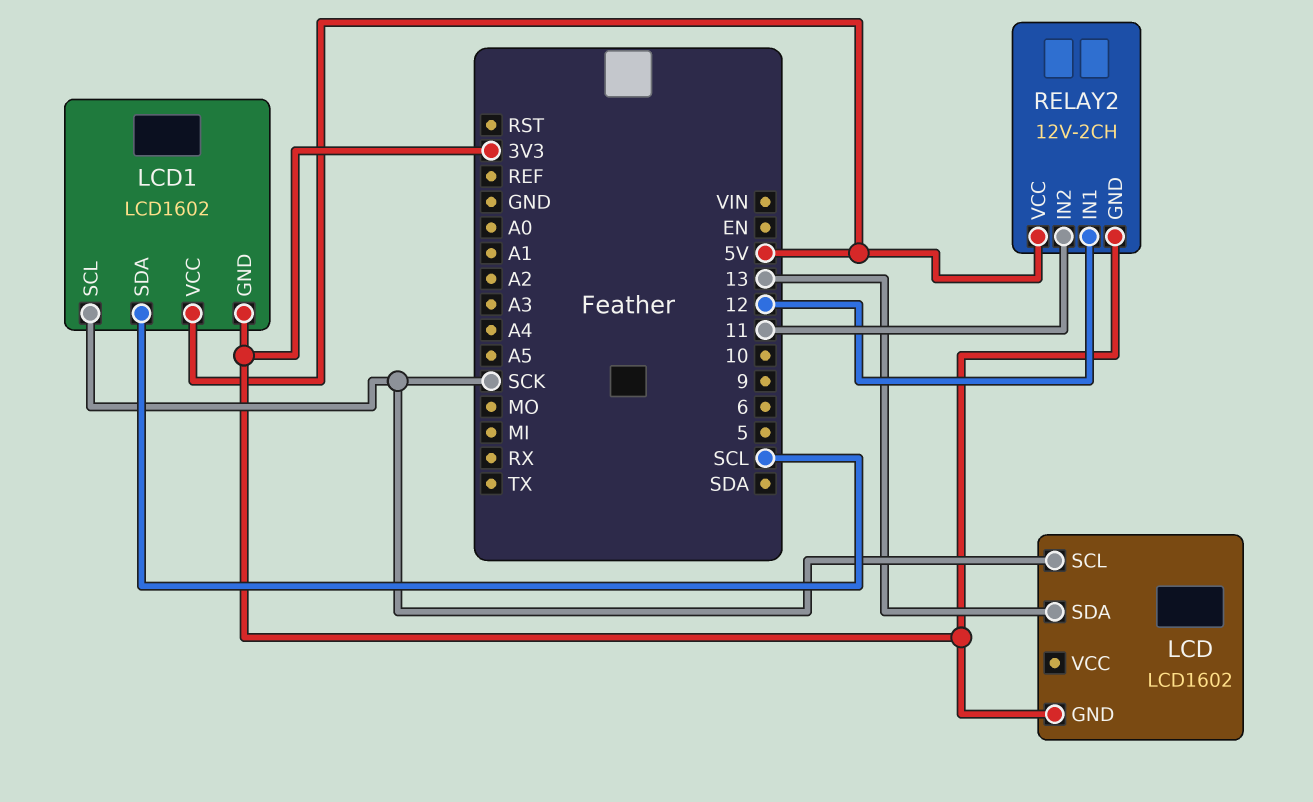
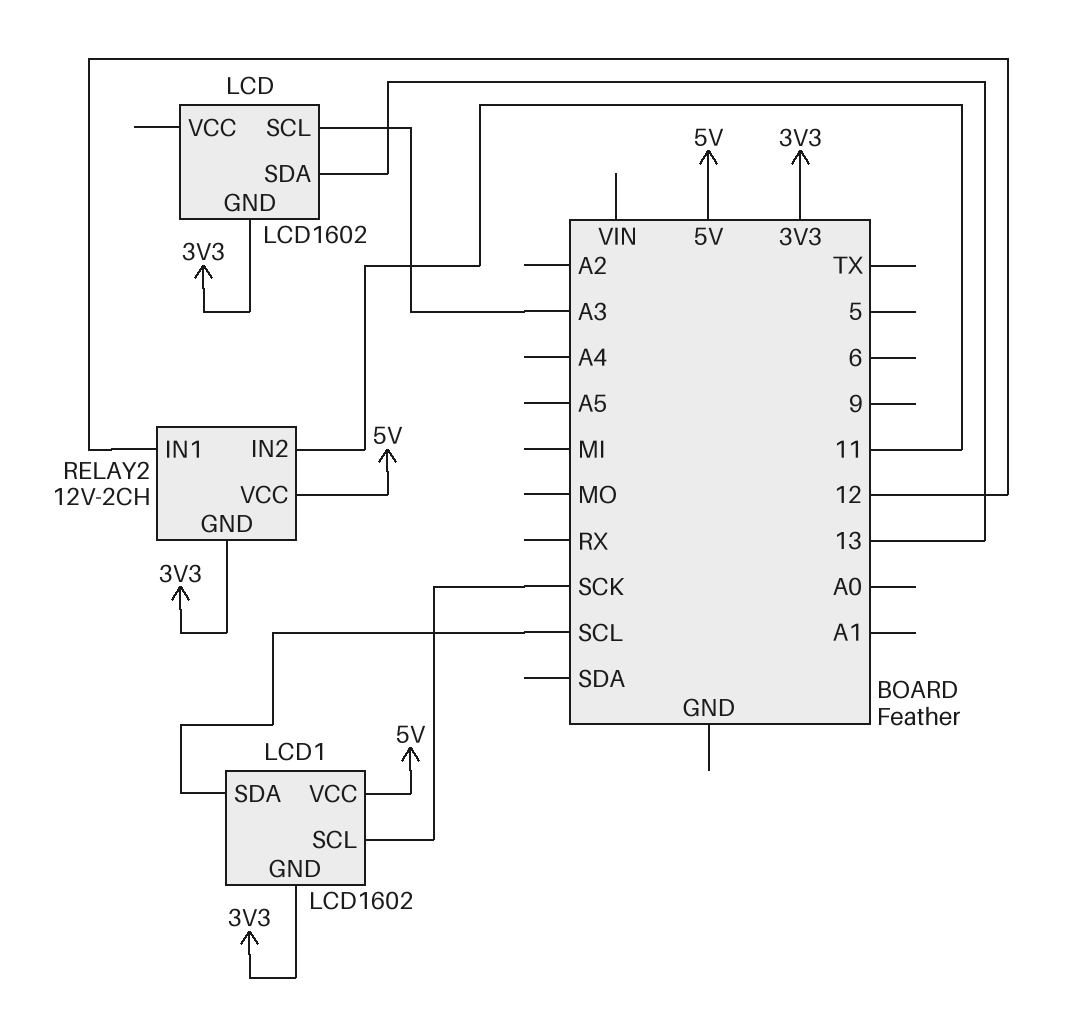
LCD pin SCL: SCK -> A3

